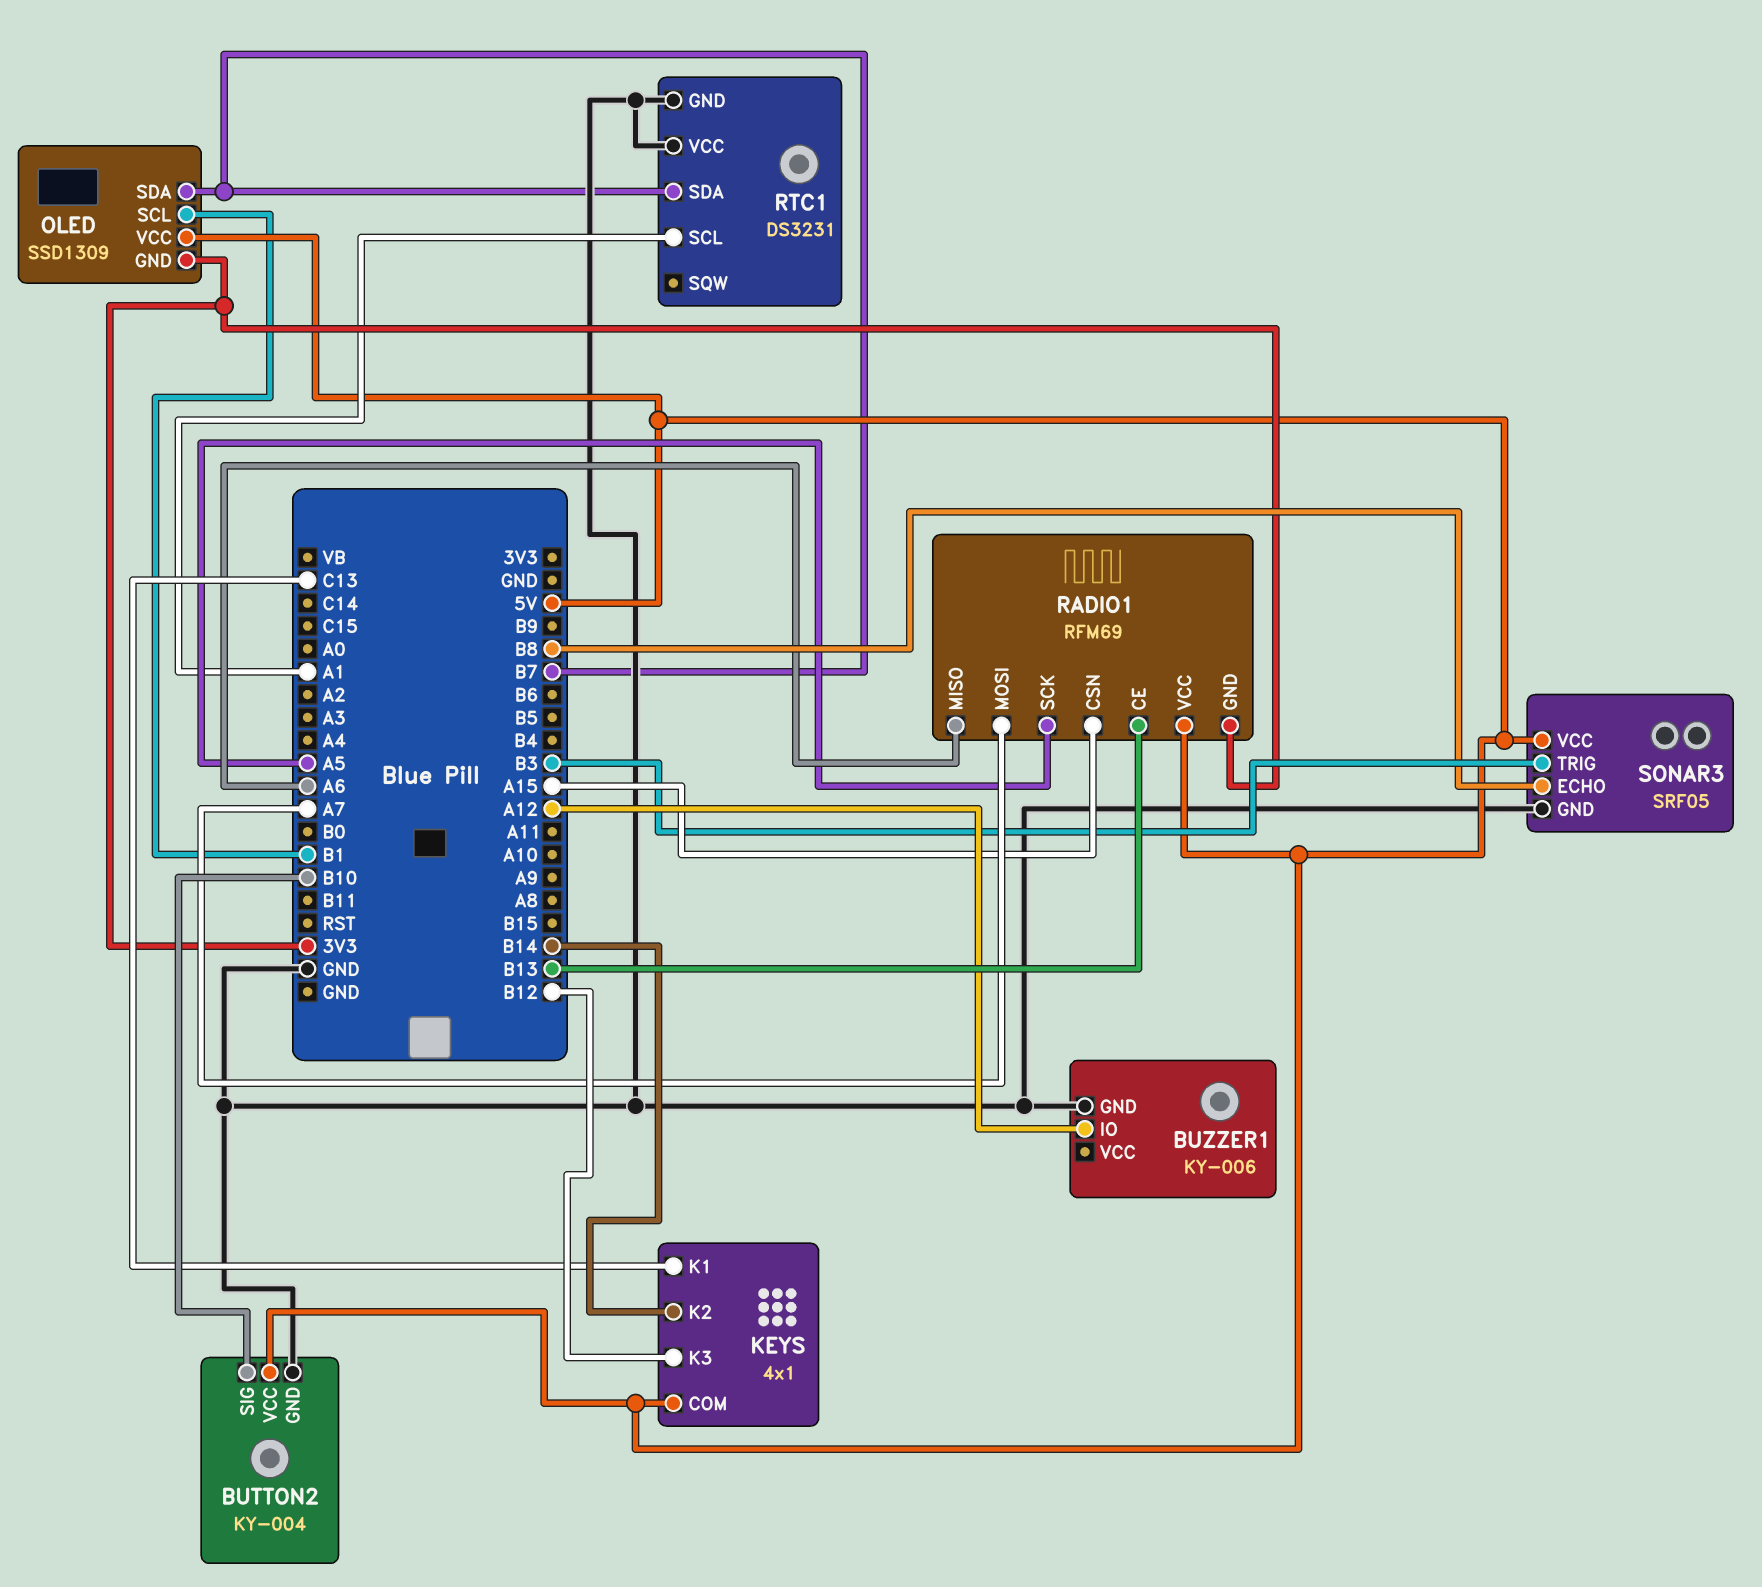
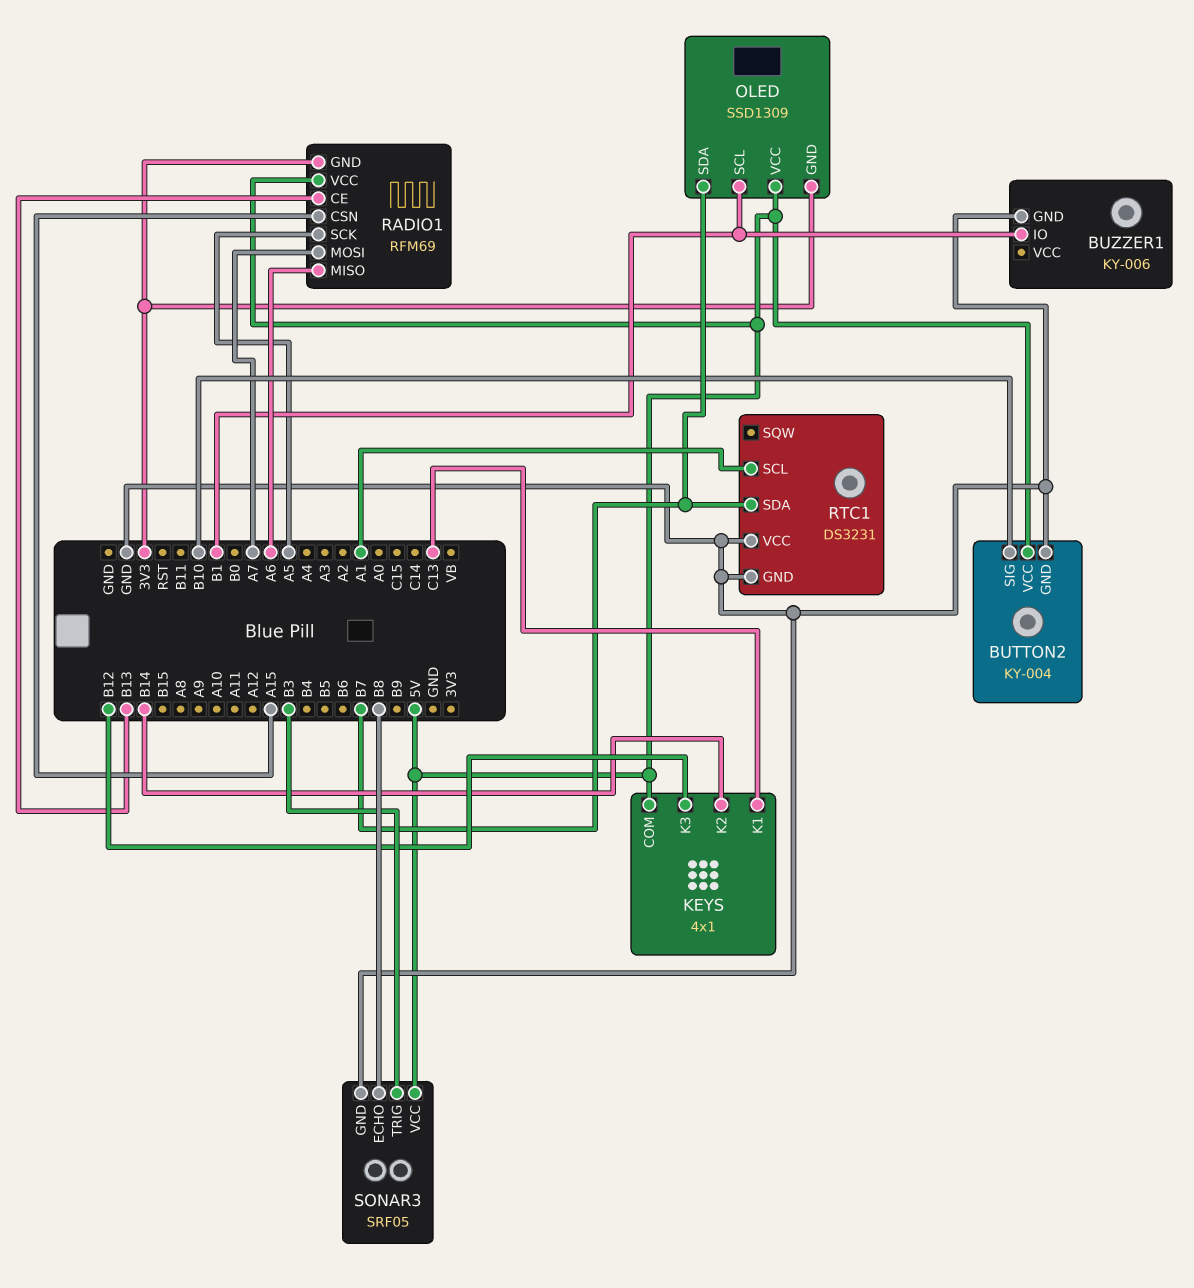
BUZZER1 pin IO: A12 -> B1

